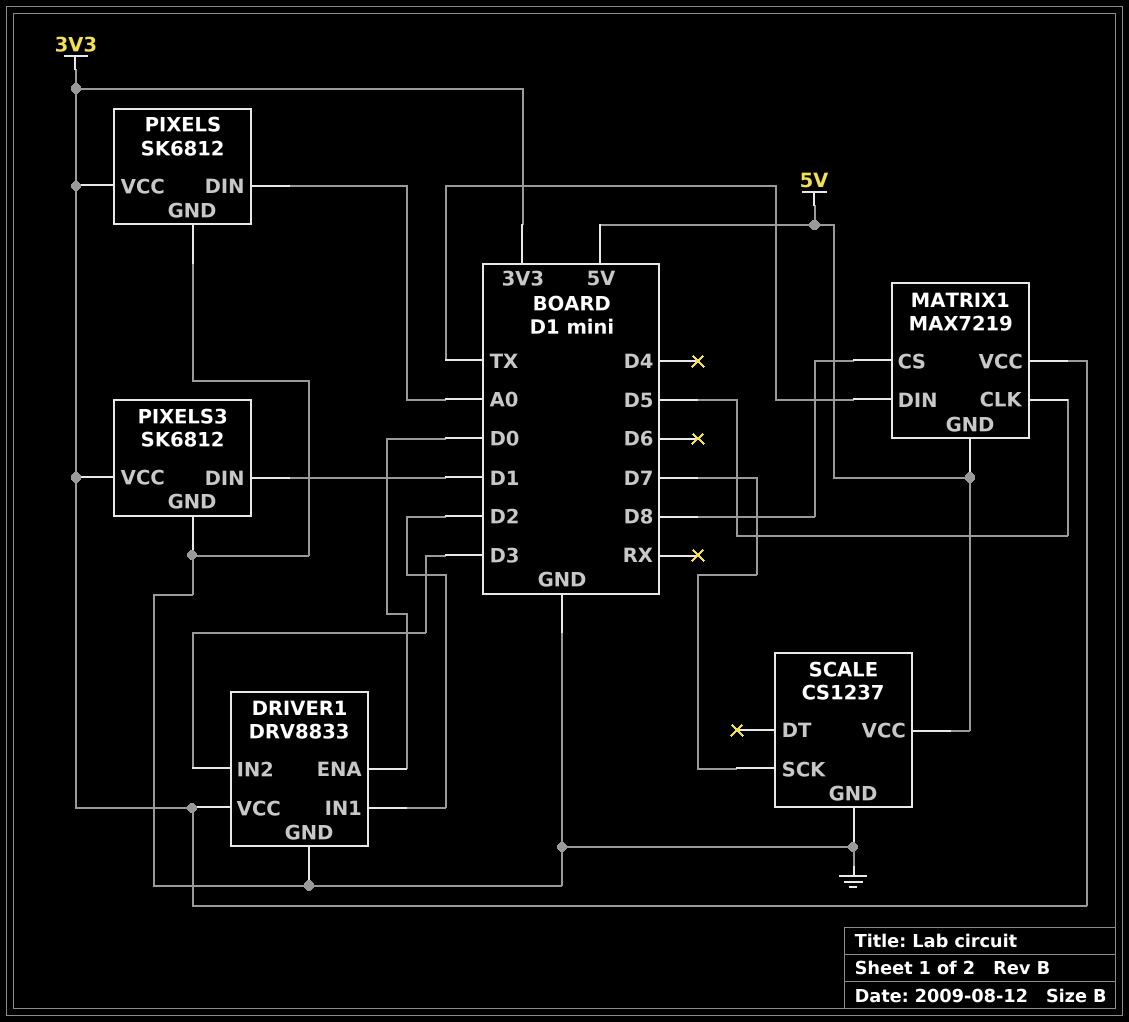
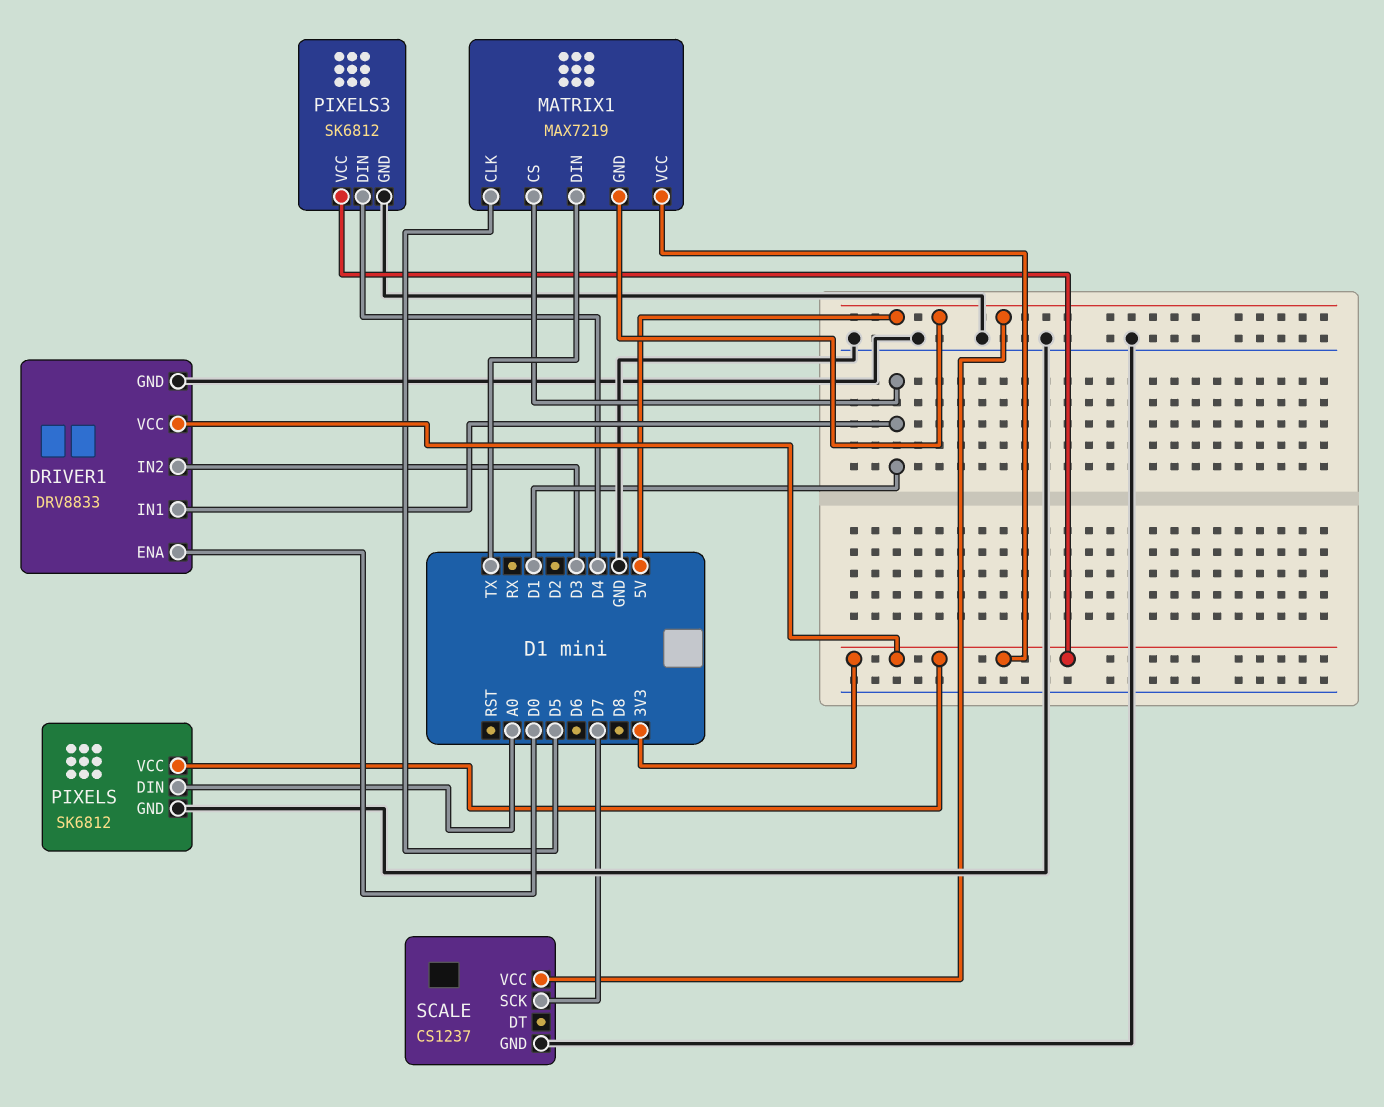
DRIVER1 pin IN1: D2 -> D1
MATRIX1 pin CS: D8 -> D1
PIXELS3 pin DIN: D1 -> D4

